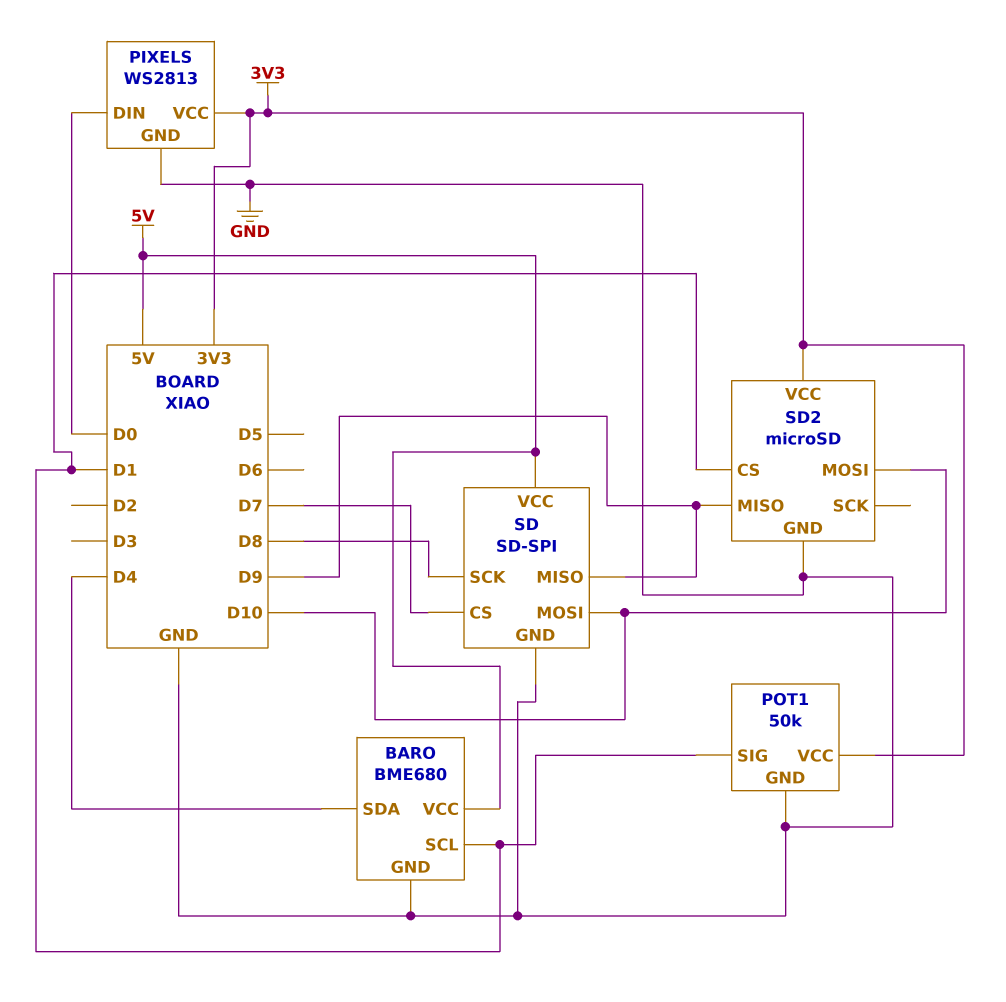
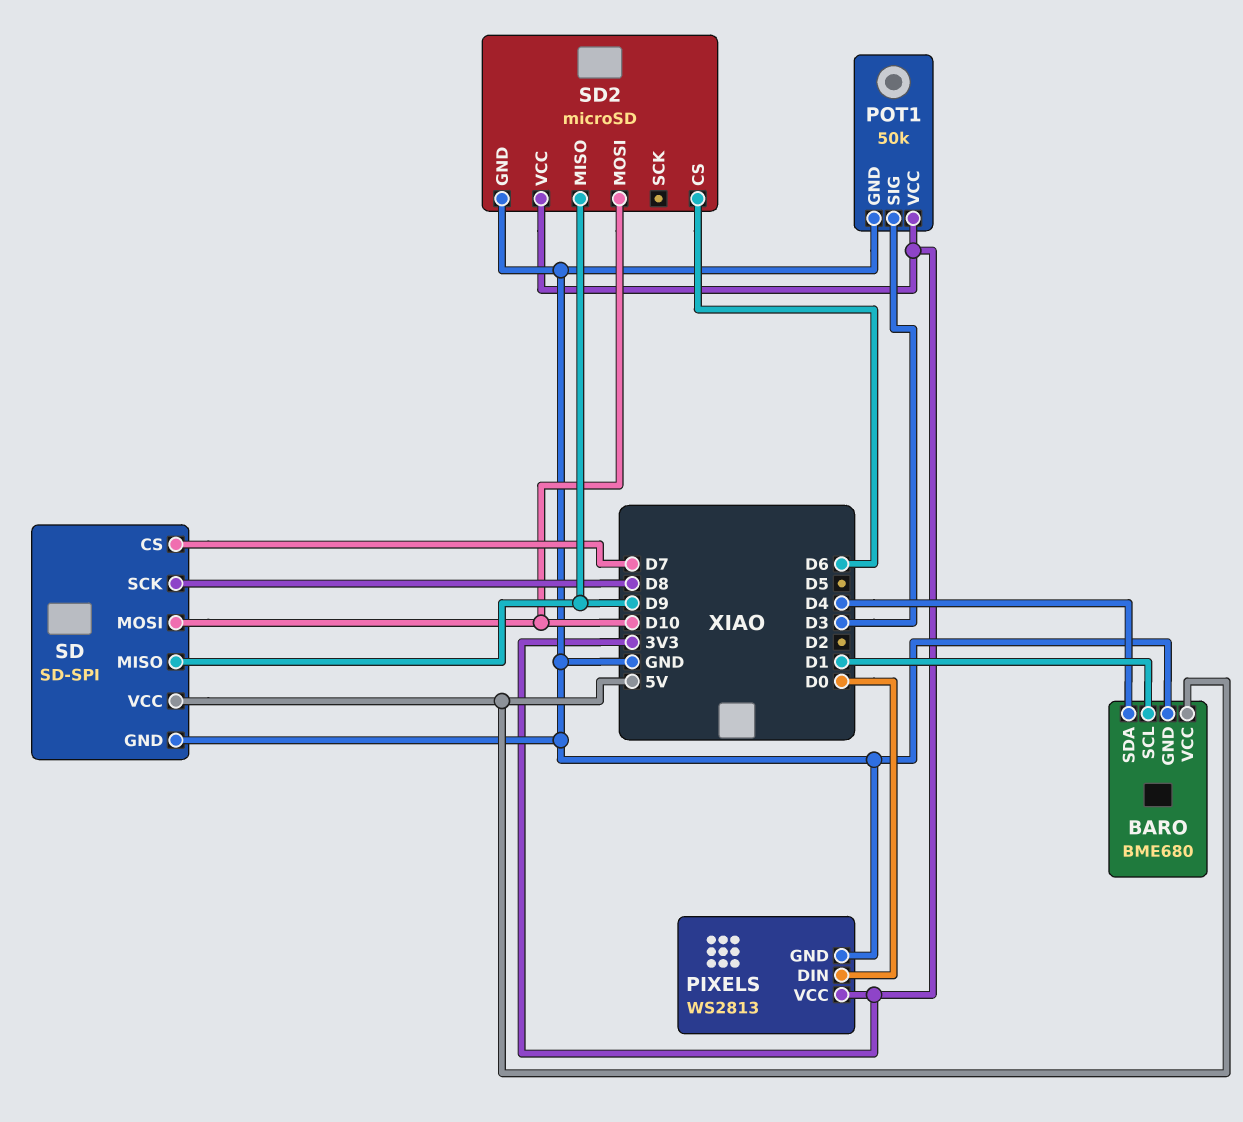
POT1 pin SIG: D1 -> D3
SD2 pin CS: D1 -> D6

